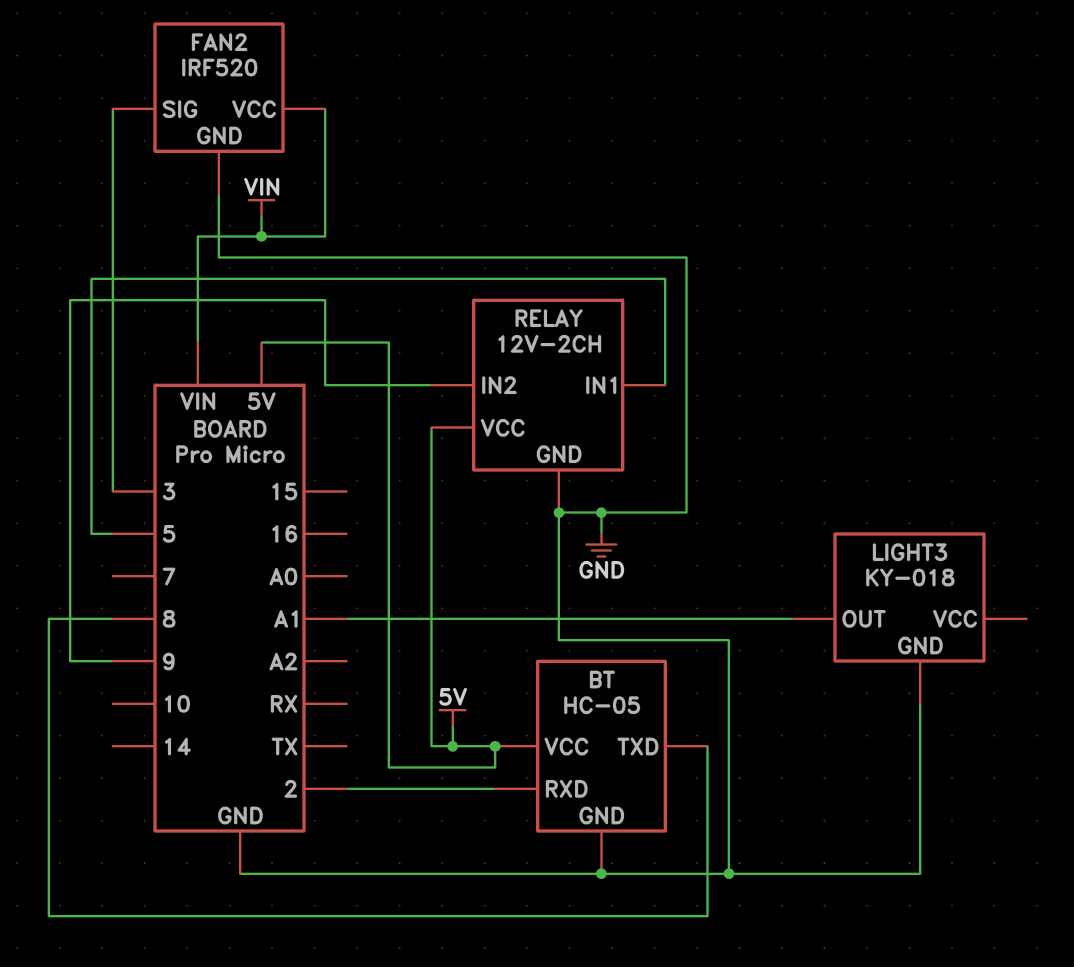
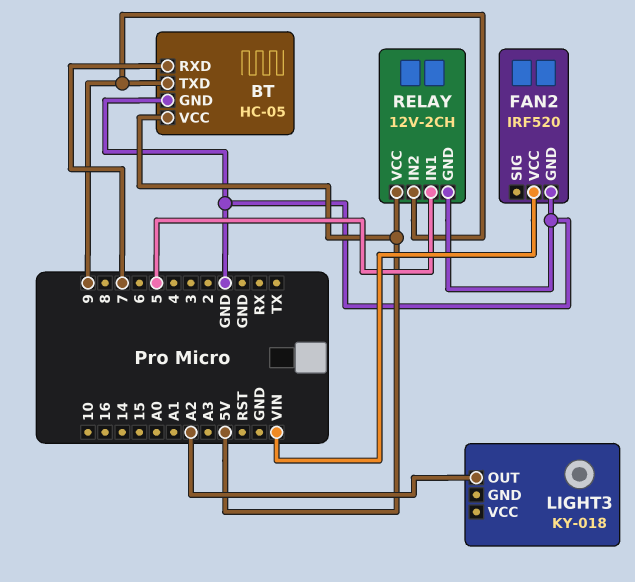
BT pin RXD: 2 -> 7
BT pin TXD: 8 -> 9
FAN2 pin SIG: 3 -> none
LIGHT3 pin GND: GND -> none
LIGHT3 pin OUT: A1 -> A2

